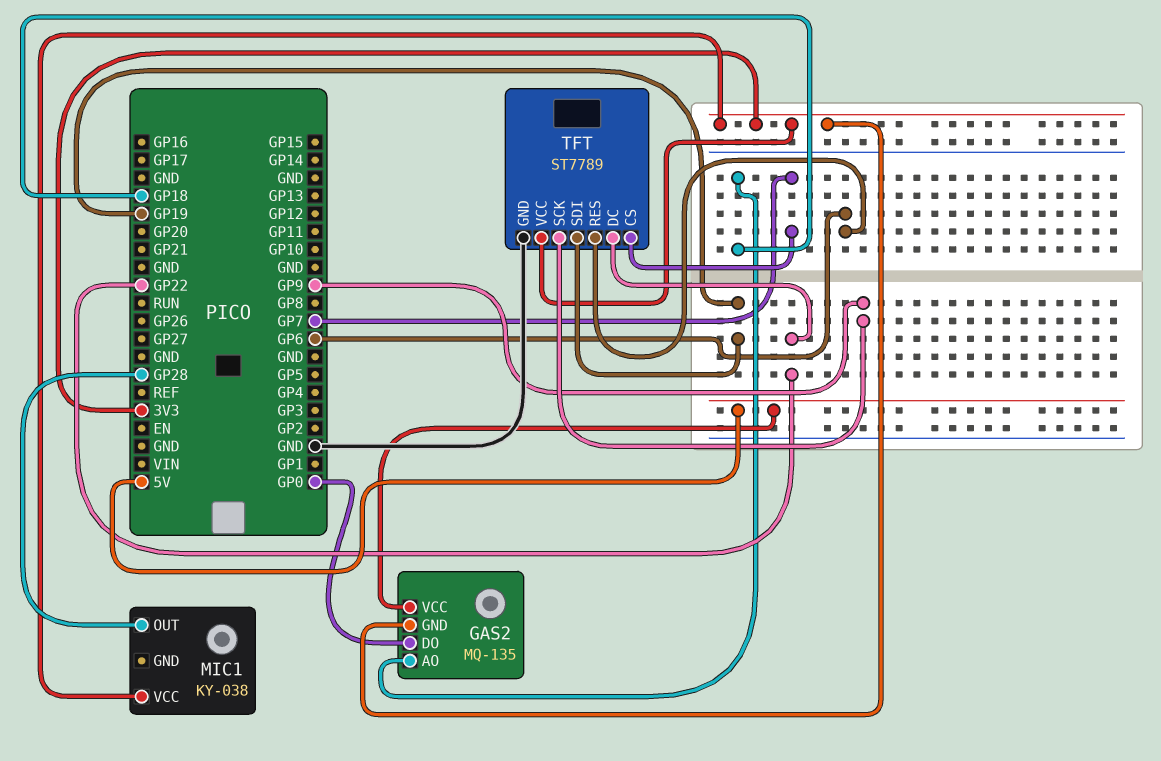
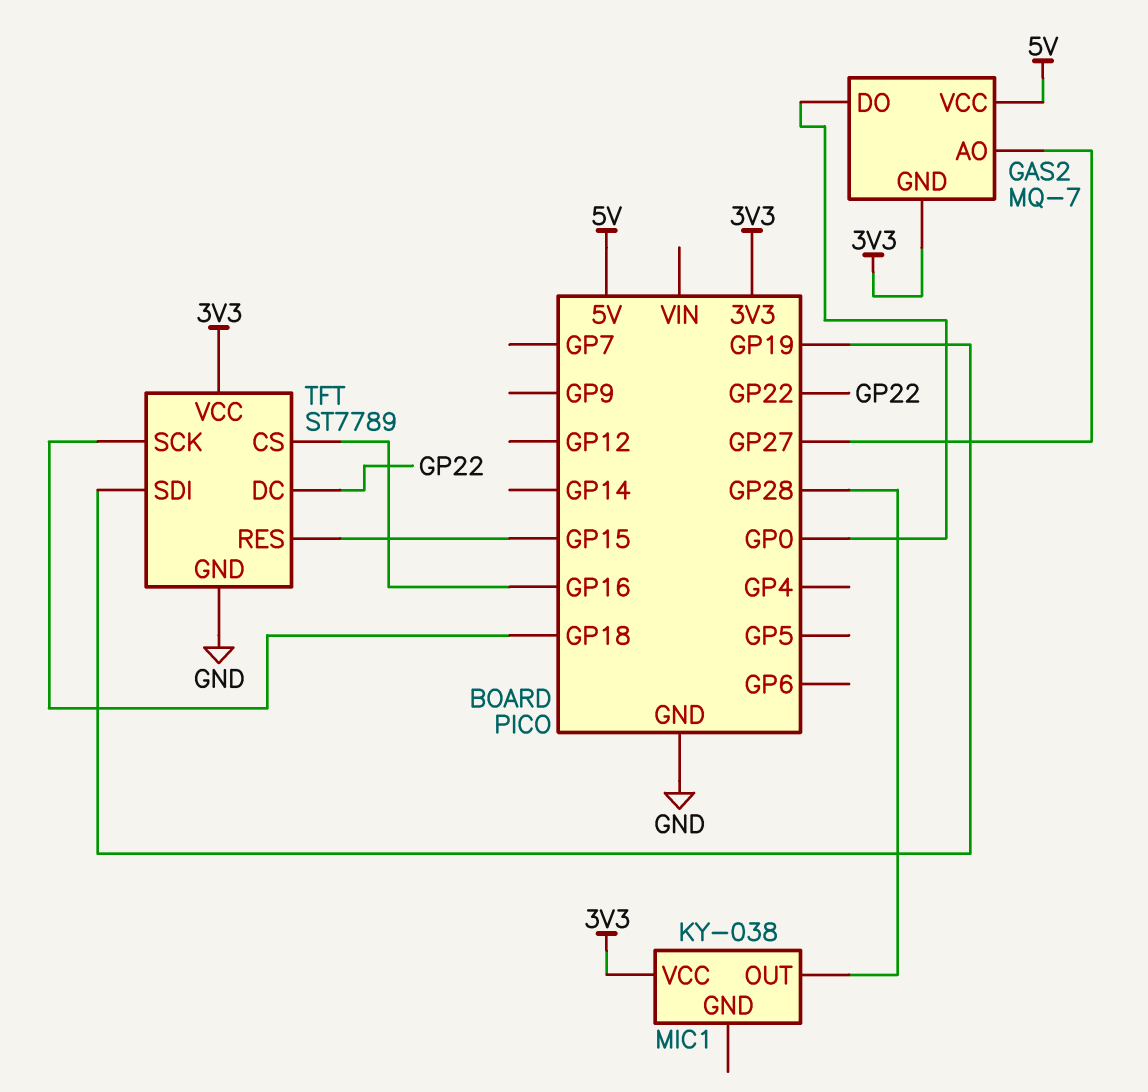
GAS2: MQ-135 -> MQ-7
GAS2 pin AO: GP18 -> GP27
TFT pin CS: GP7 -> GP16
TFT pin RES: GP6 -> GP15
TFT pin SCK: GP9 -> GP18

